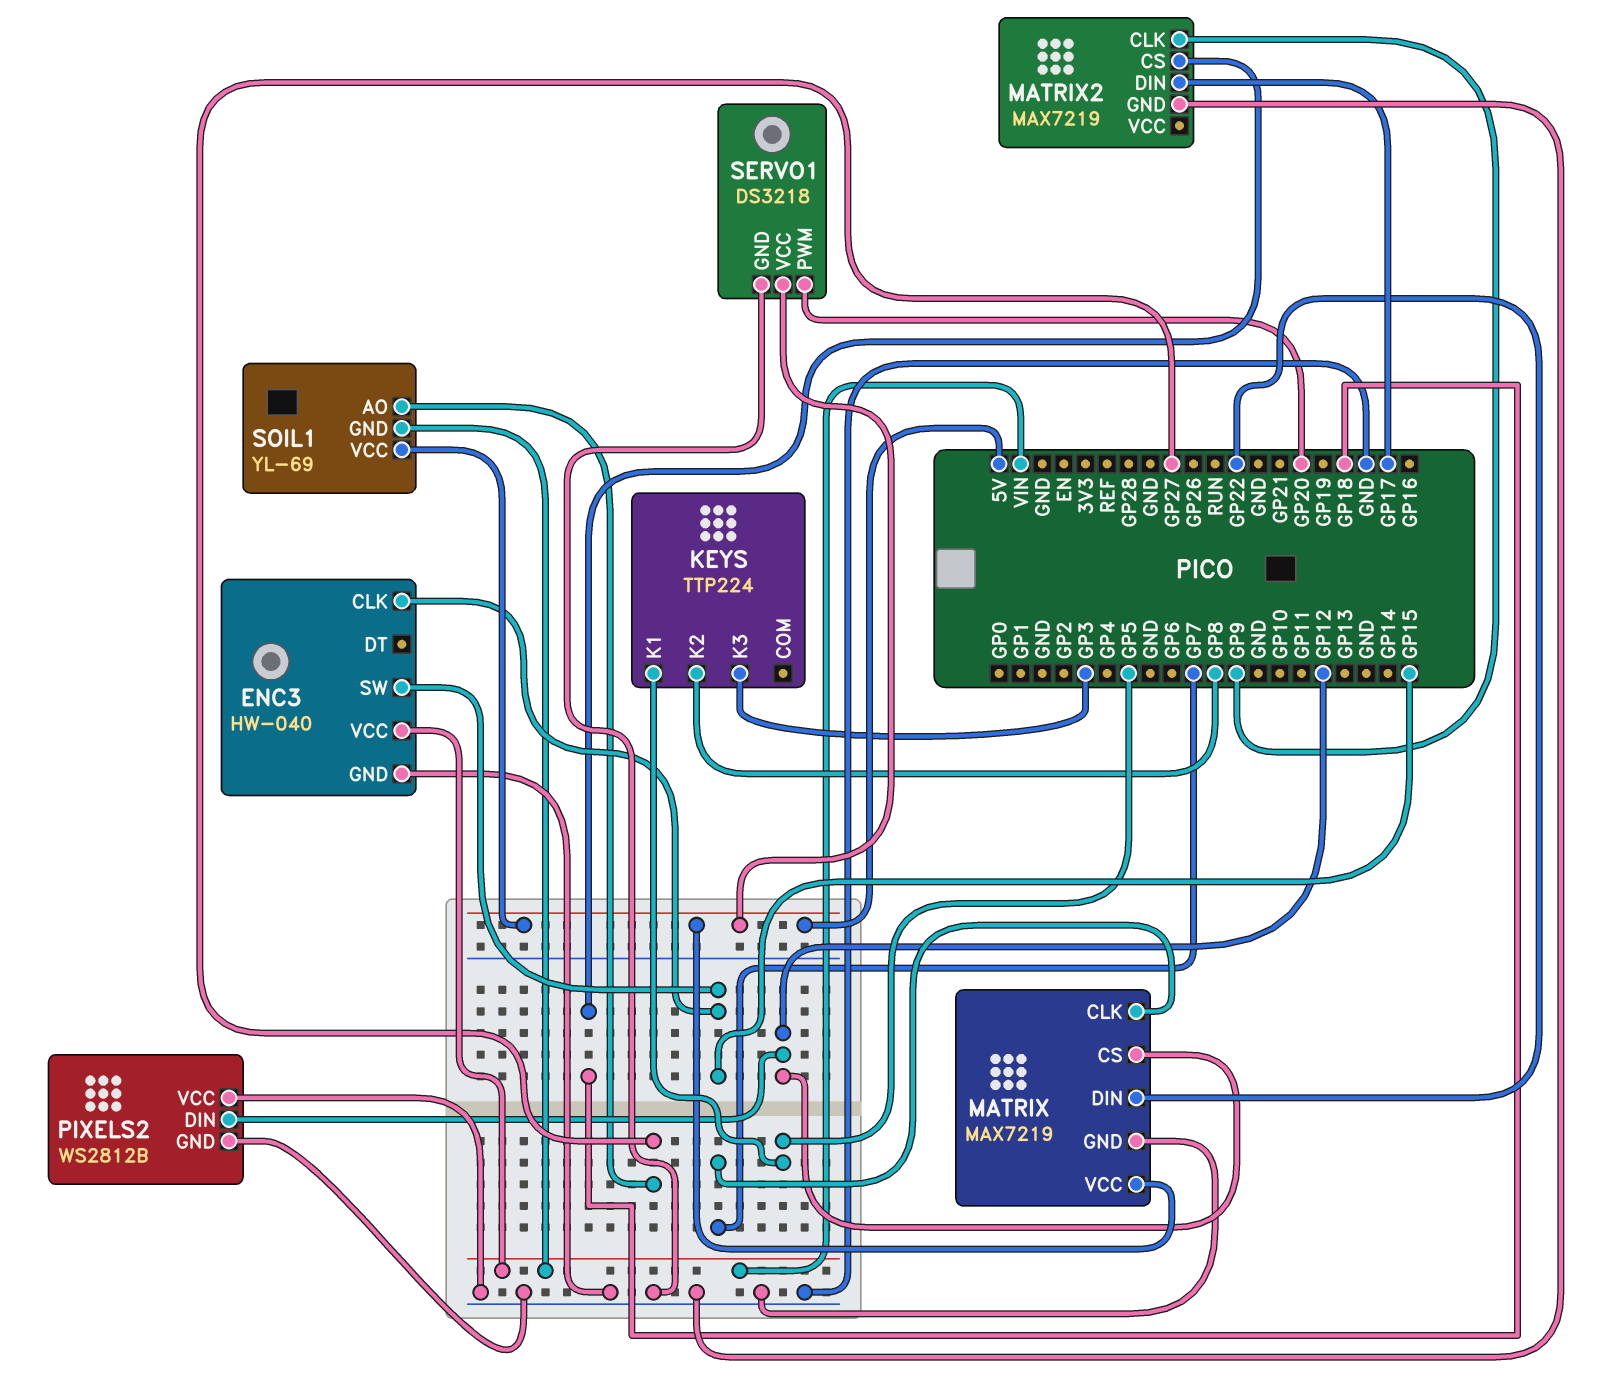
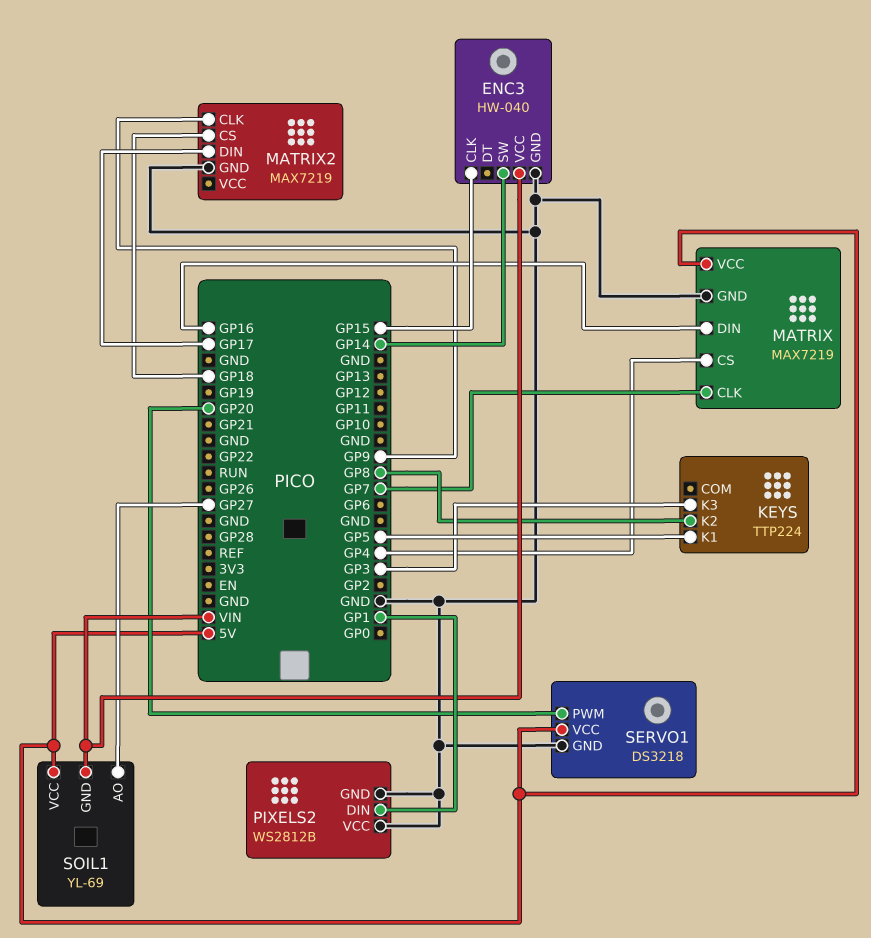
ENC3 pin SW: GP15 -> GP14
MATRIX pin CS: GP12 -> GP4
MATRIX pin DIN: GP22 -> GP16
PIXELS2 pin DIN: GP12 -> GP1

